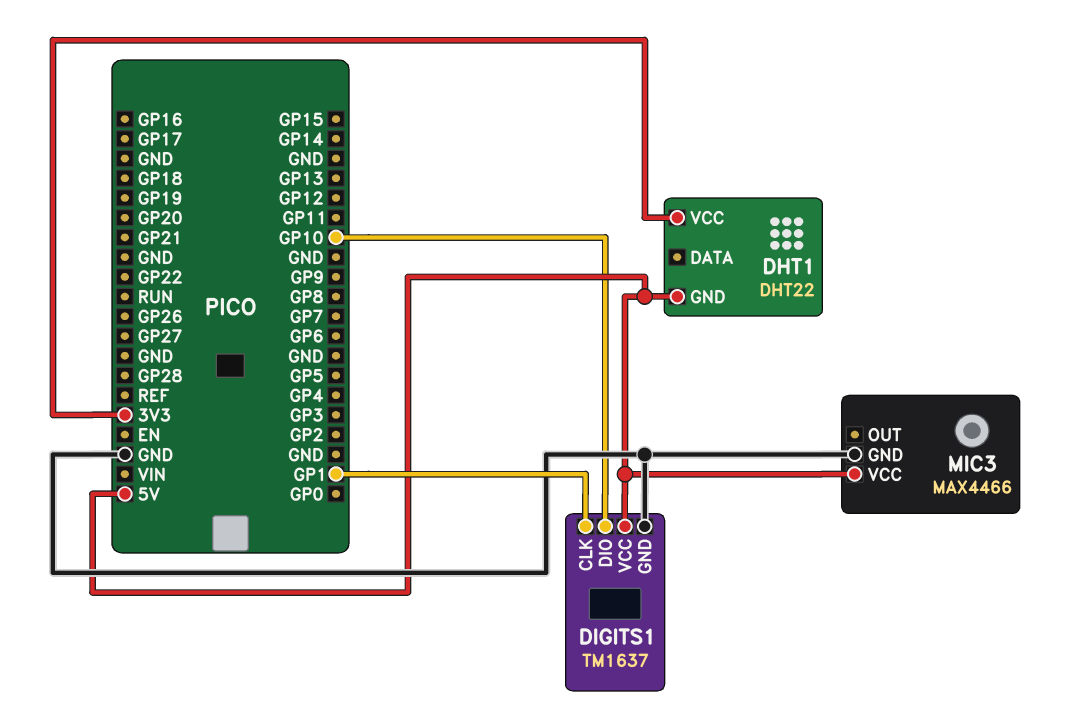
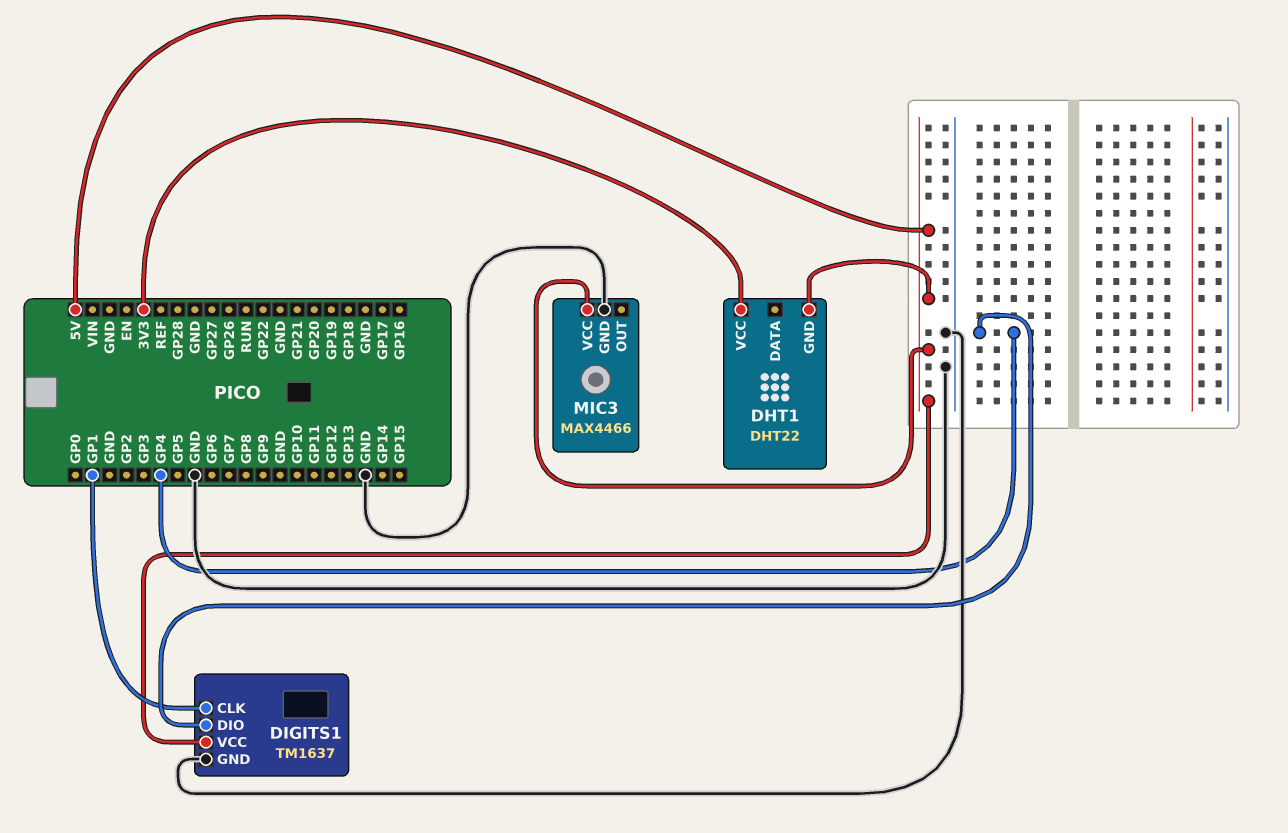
DIGITS1 pin DIO: GP10 -> GP4

